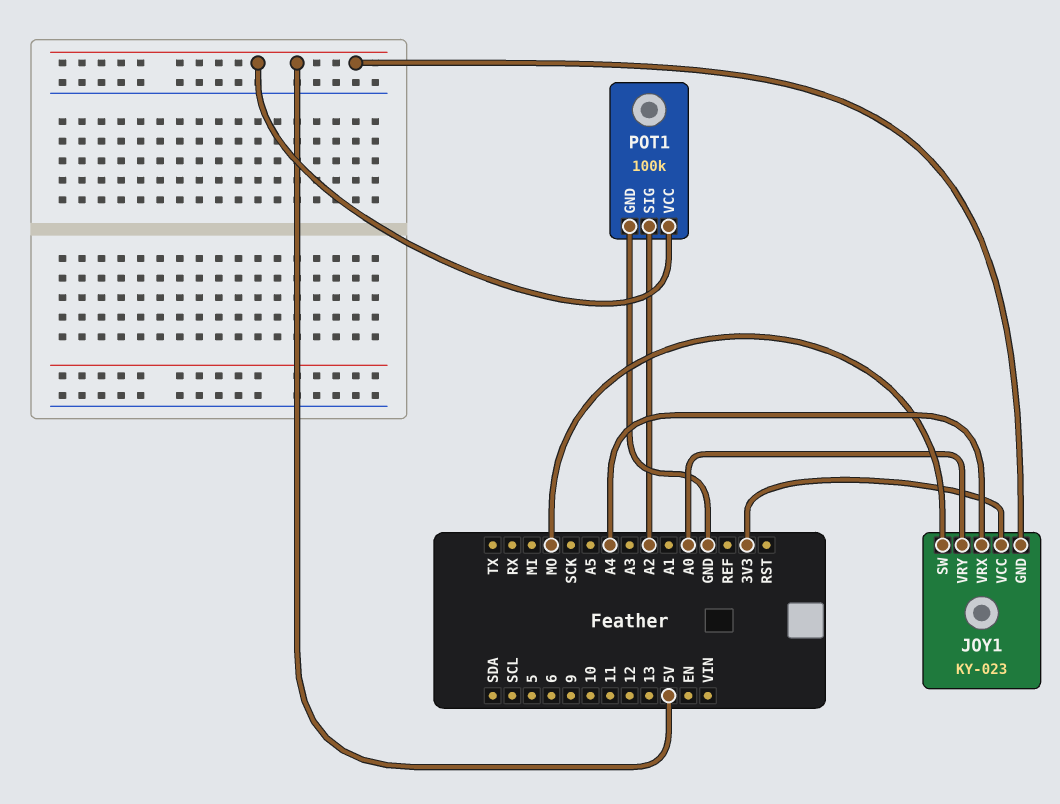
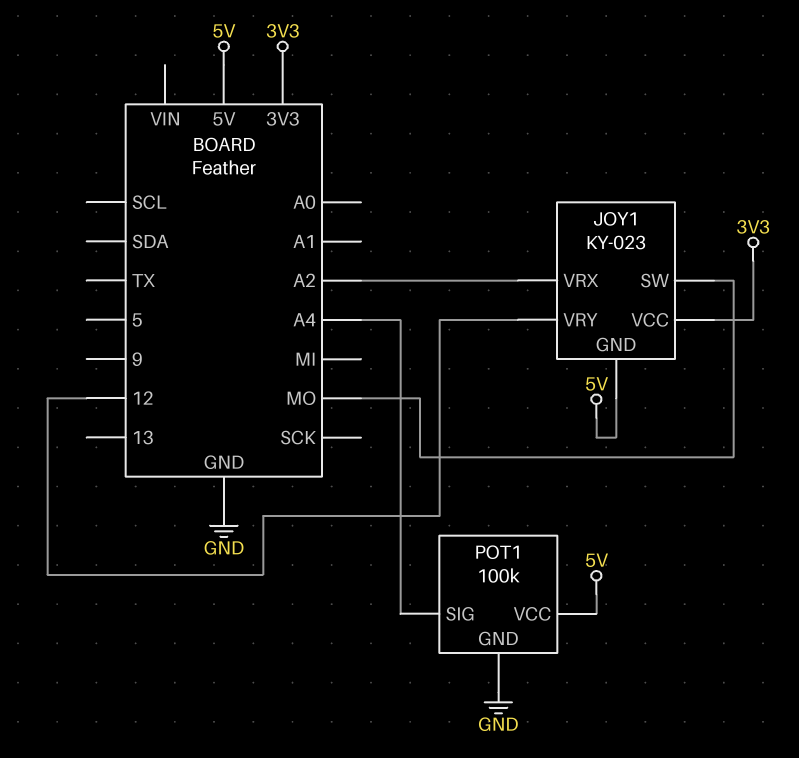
JOY1 pin VRX: A4 -> A2
JOY1 pin VRY: A0 -> 12
POT1 pin SIG: A2 -> A4

